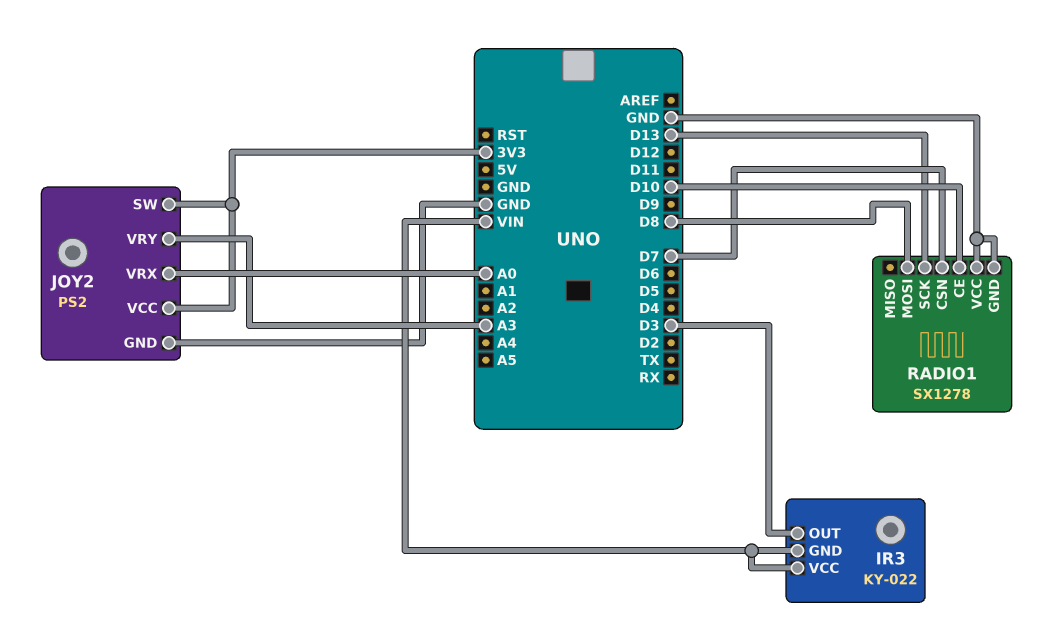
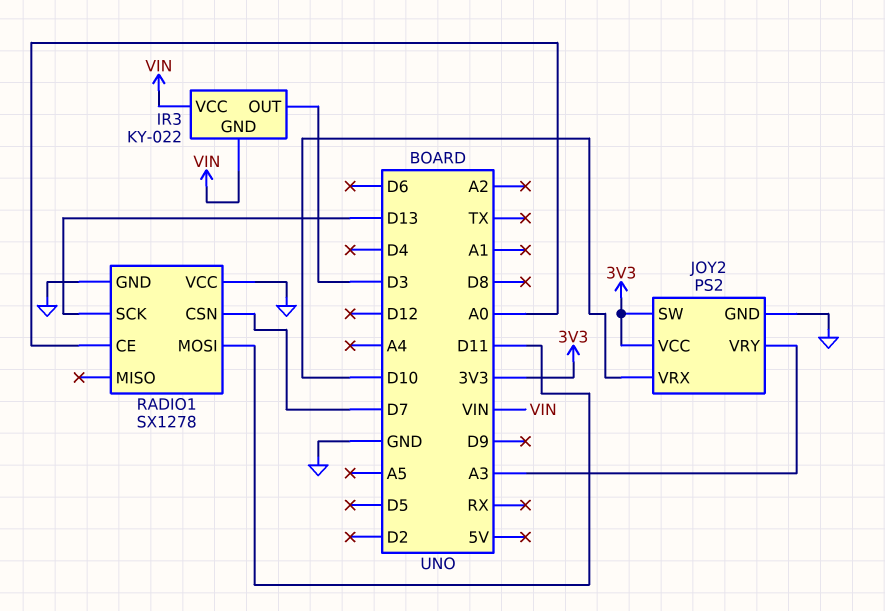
JOY2 pin VRX: A0 -> D10
RADIO1 pin CE: D10 -> A0
RADIO1 pin MOSI: D8 -> D11

